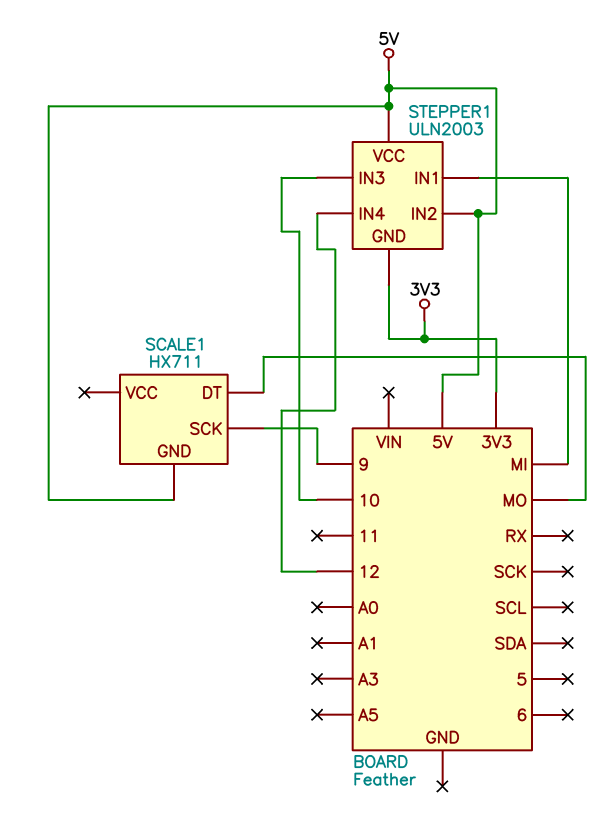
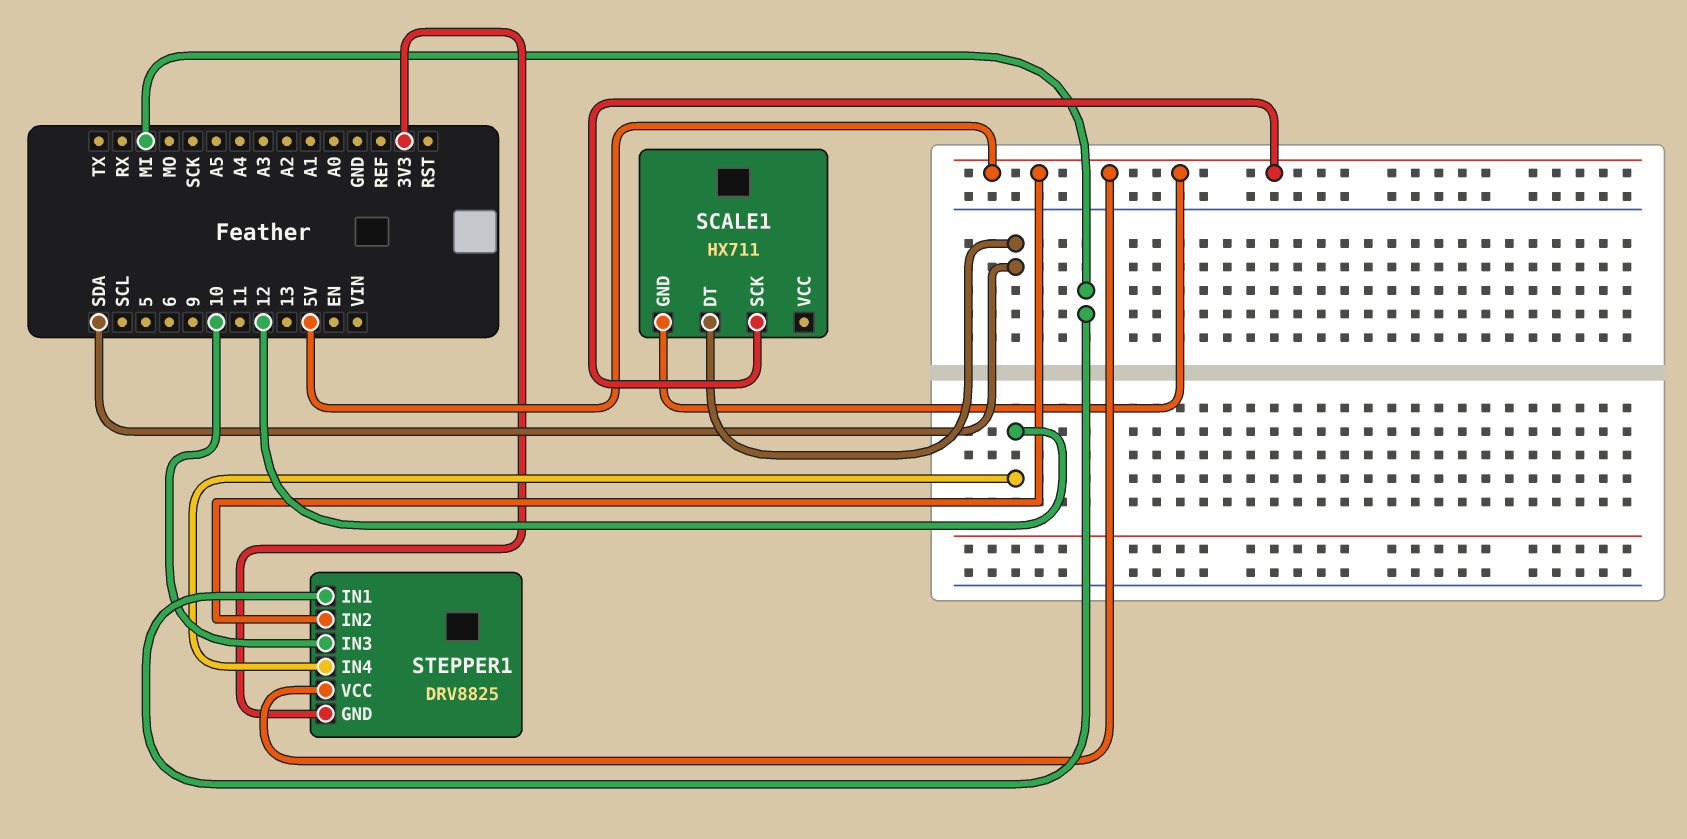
SCALE1 pin DT: MO -> SDA
SCALE1 pin SCK: 9 -> 5V
STEPPER1: ULN2003 -> DRV8825

